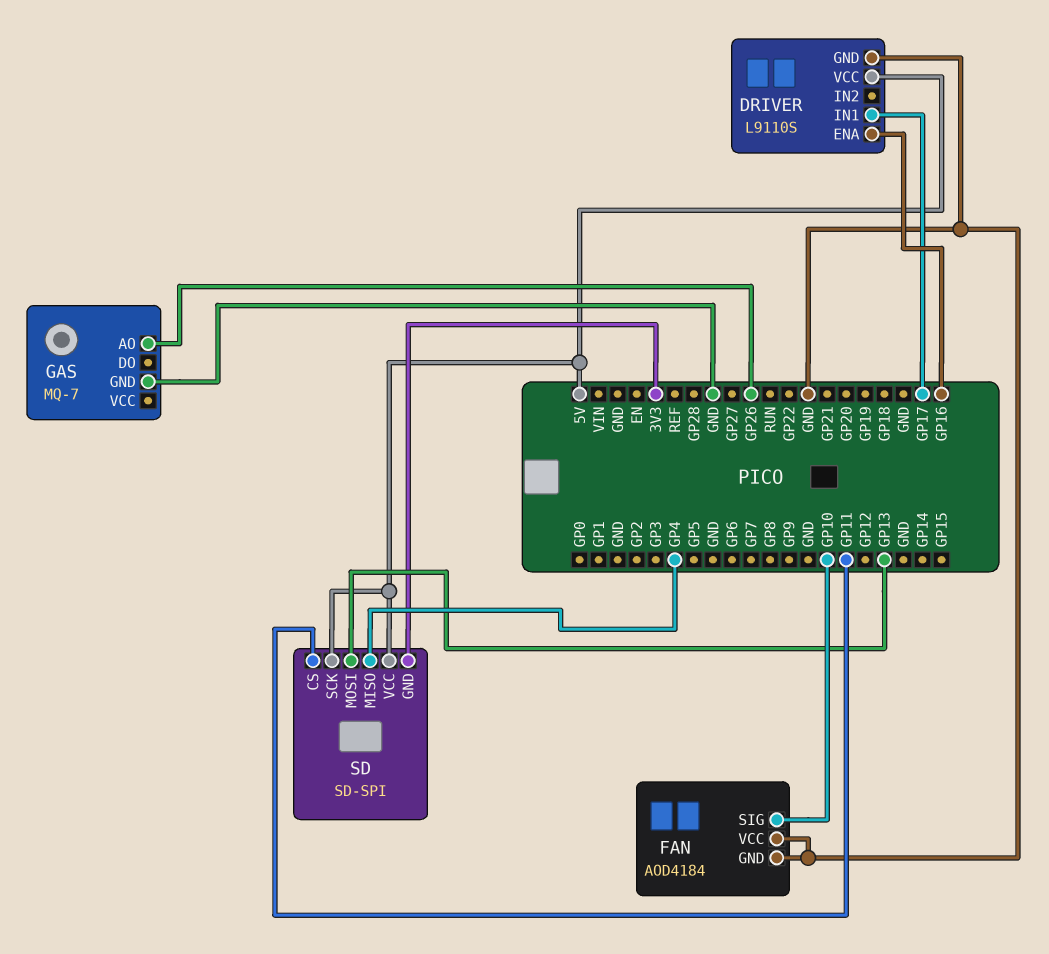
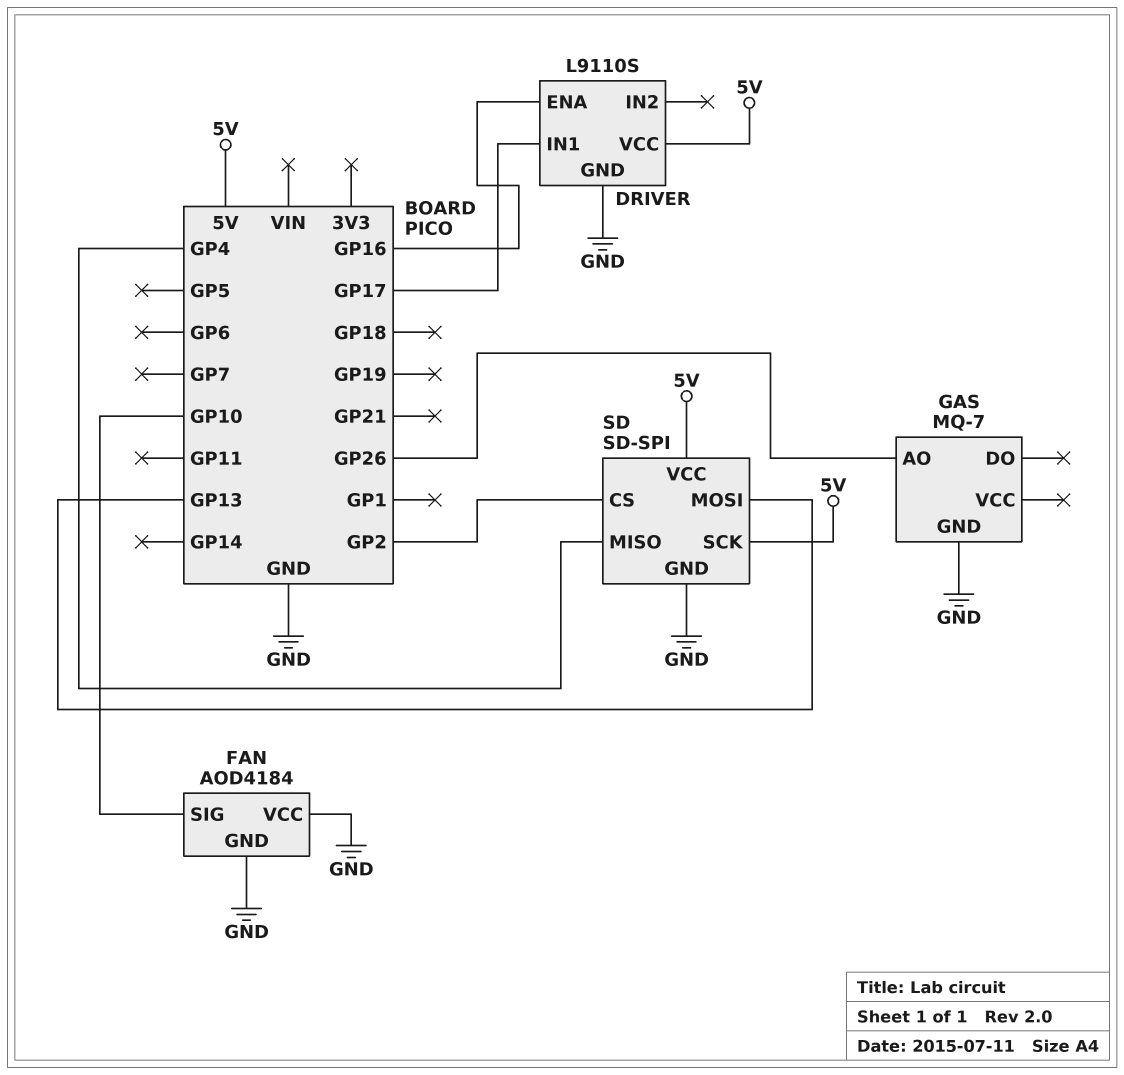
SD pin CS: GP11 -> GP2
SD pin GND: 3V3 -> GND

